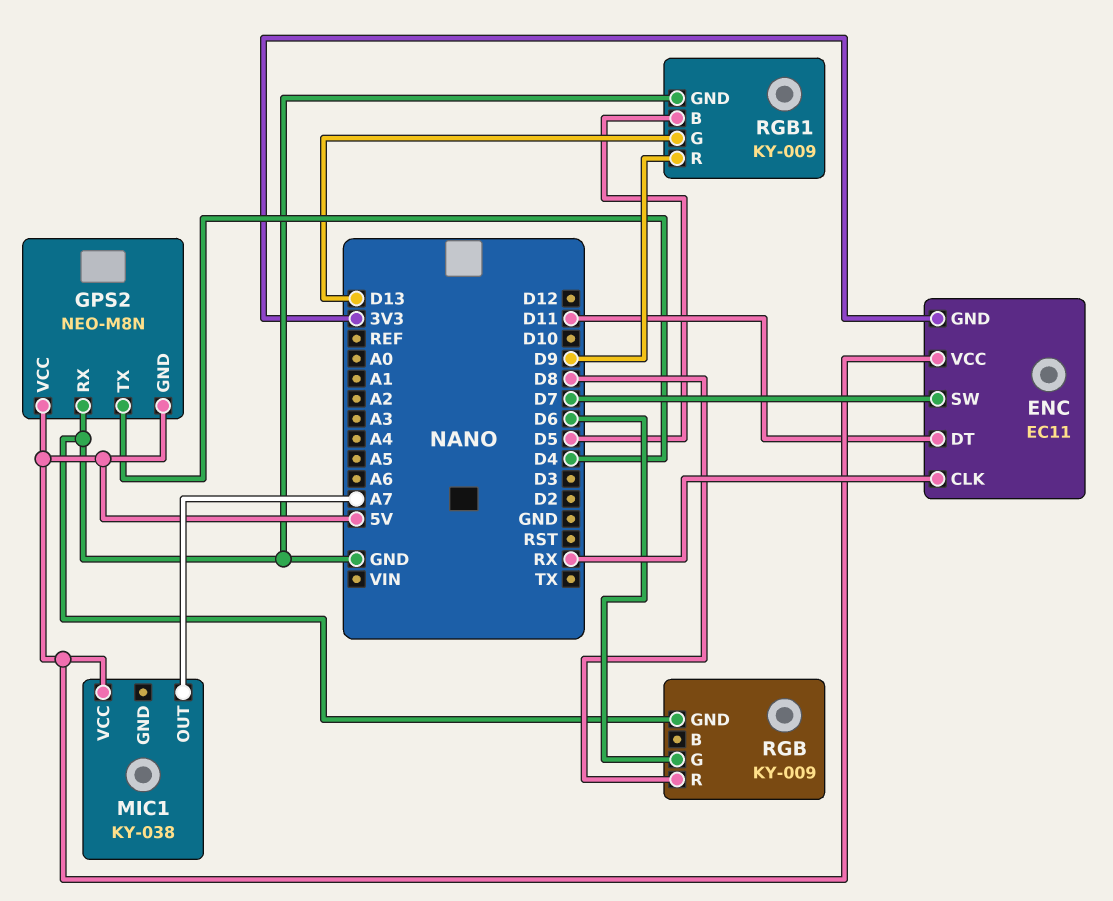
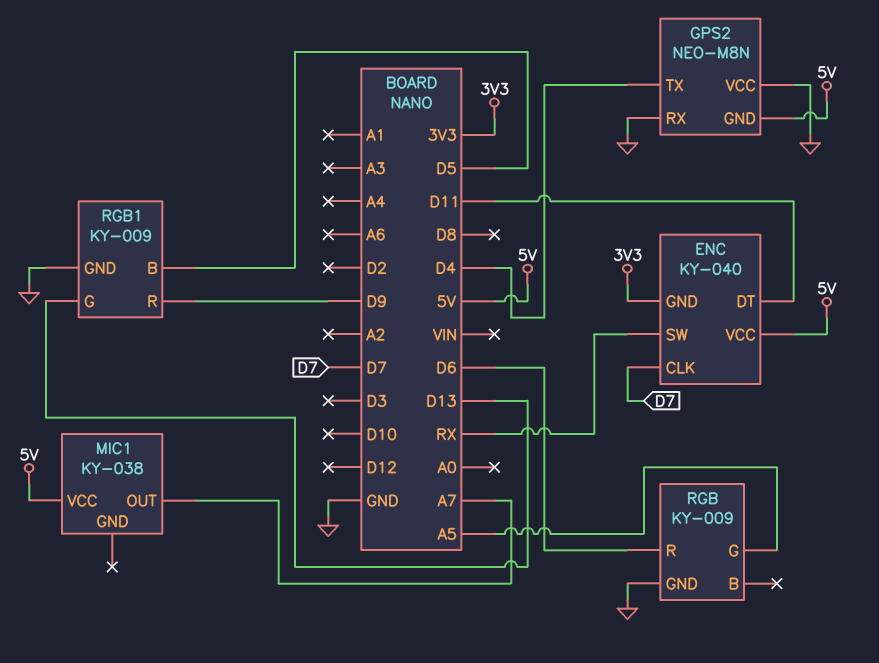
ENC: EC11 -> KY-040
ENC pin CLK: RX -> D7
ENC pin SW: D7 -> RX
GPS2 pin VCC: 5V -> GND
RGB pin G: D6 -> A5
RGB pin R: D8 -> D6

